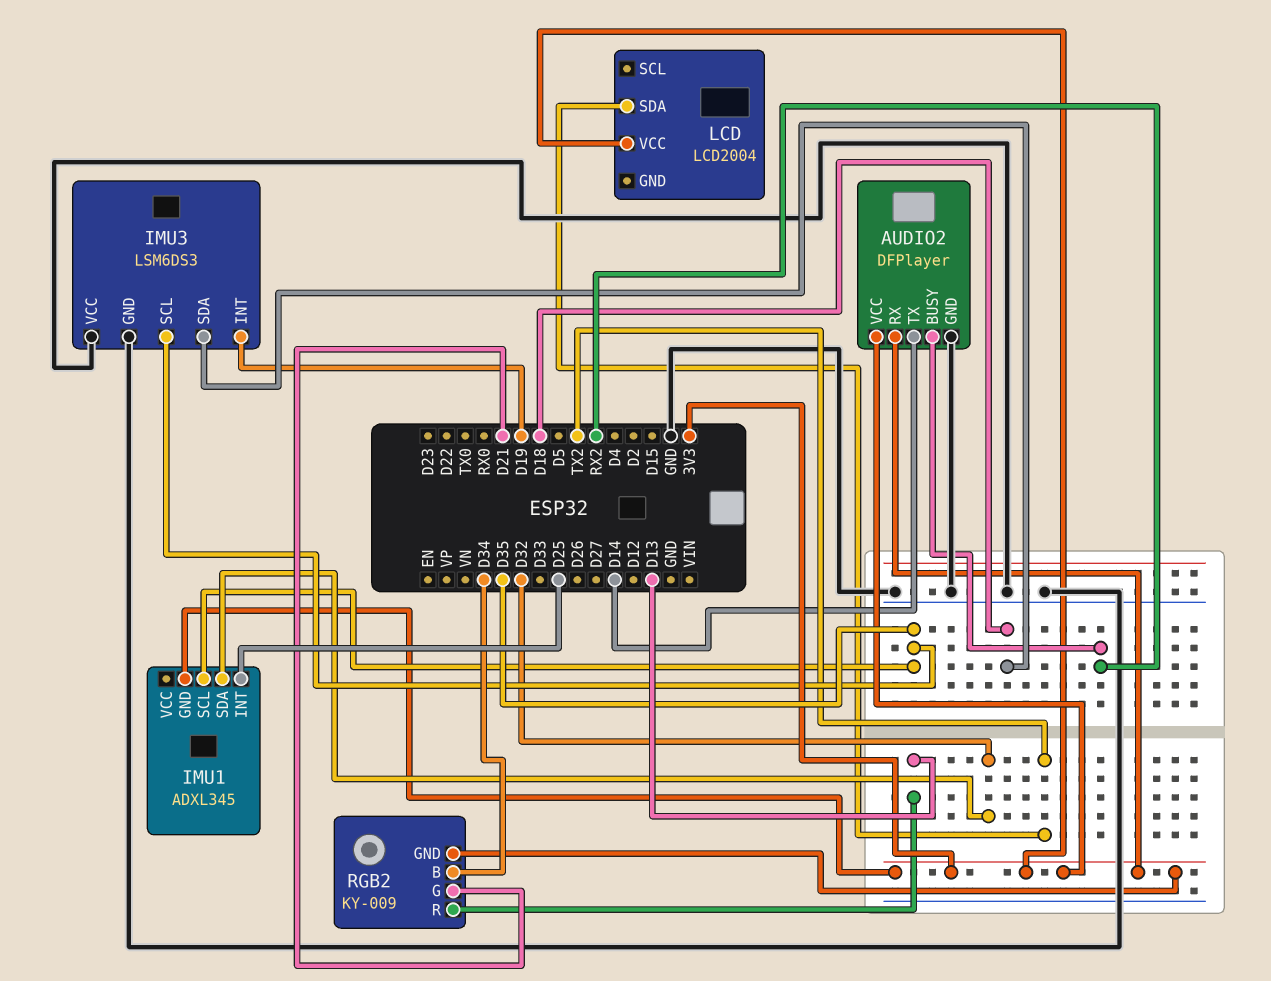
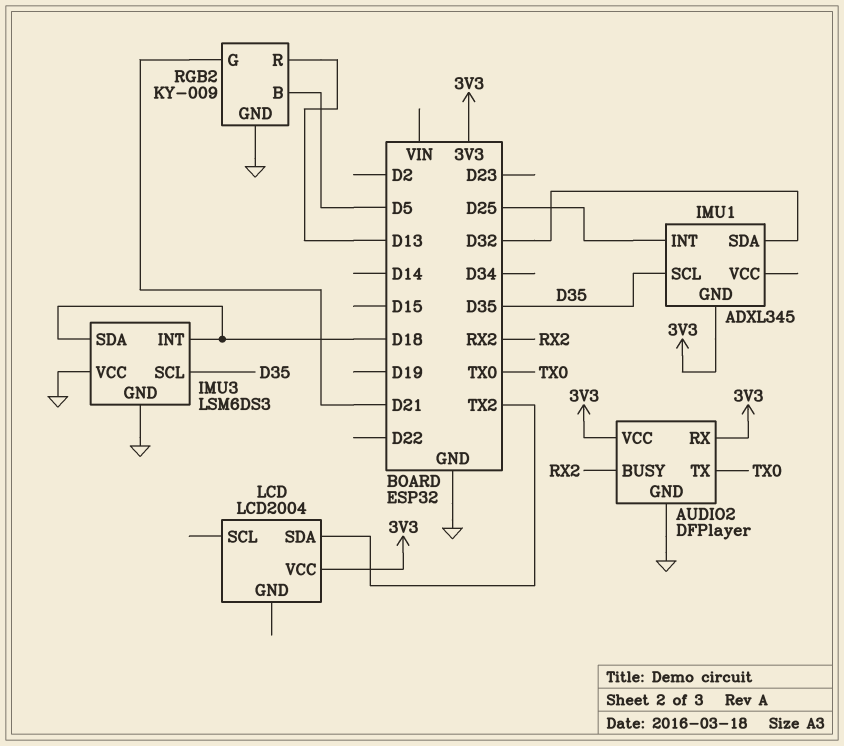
AUDIO2 pin TX: D14 -> TX0
IMU3 pin INT: D19 -> D18
RGB2 pin B: D34 -> D5
RGB2 pin GND: 3V3 -> GND

